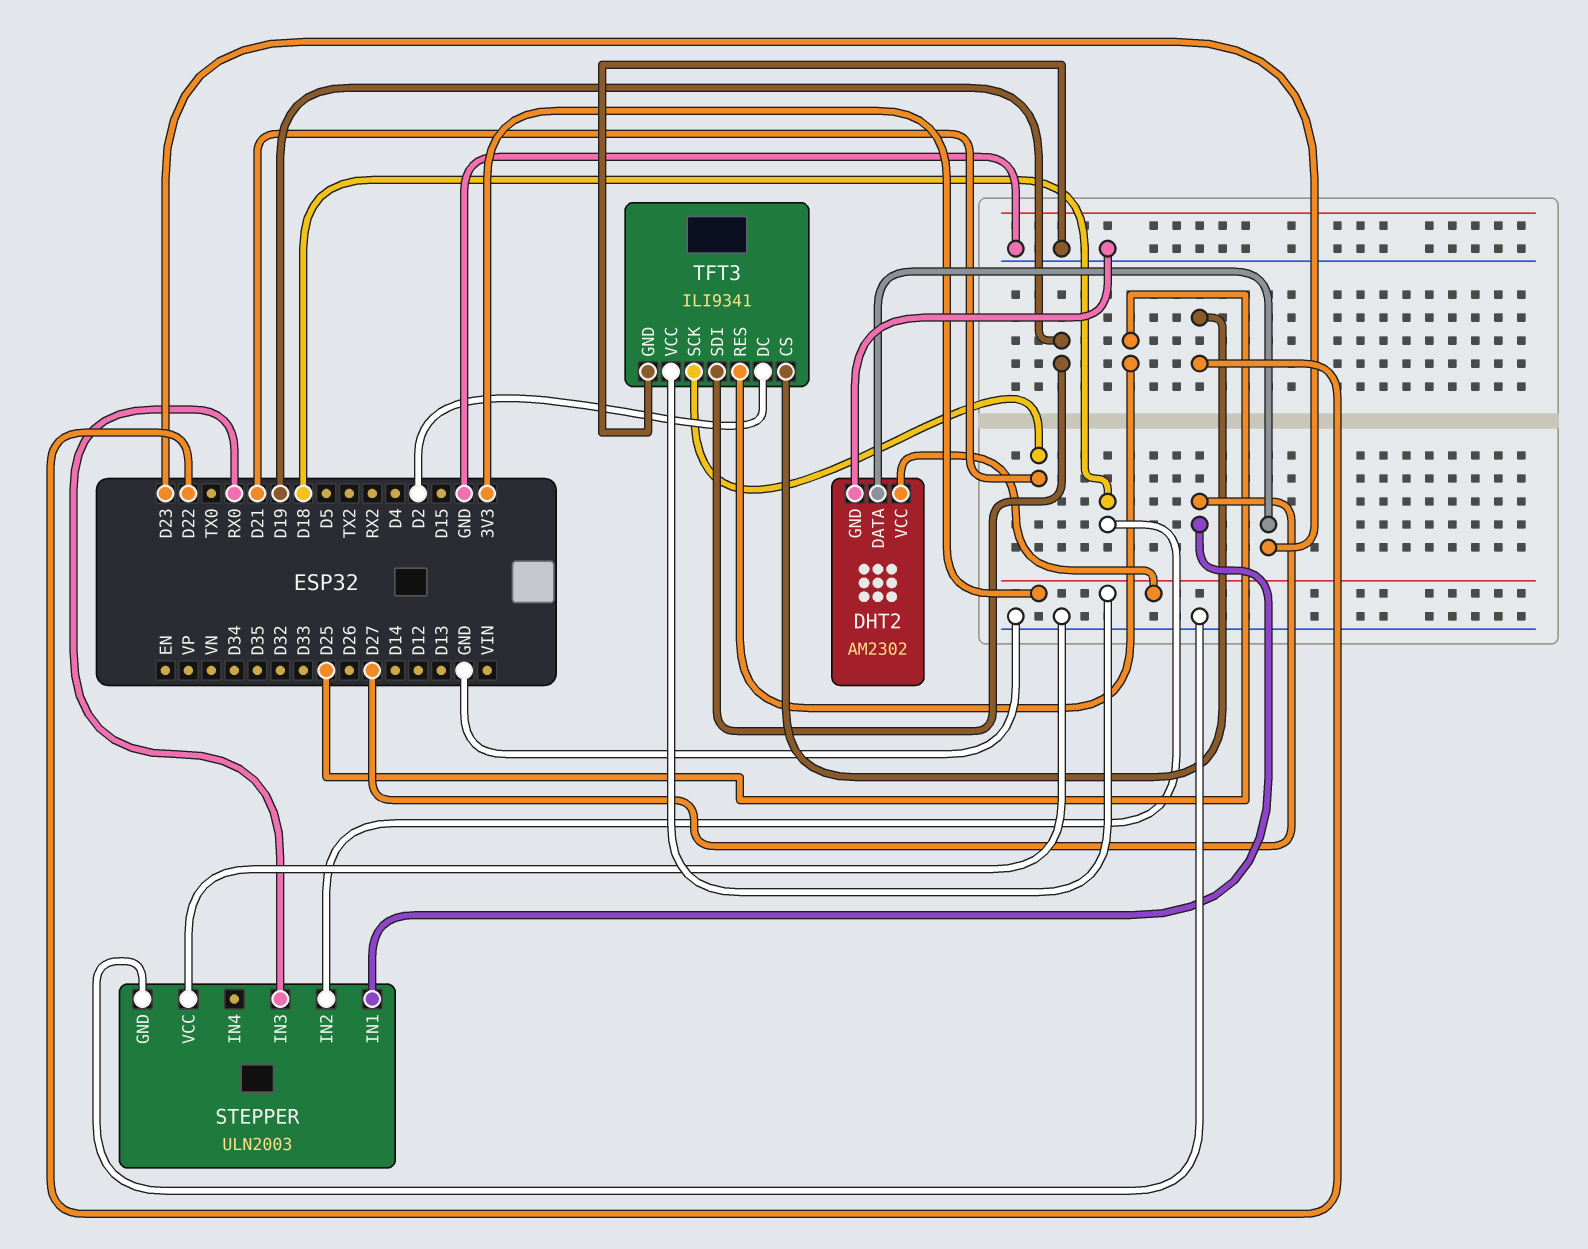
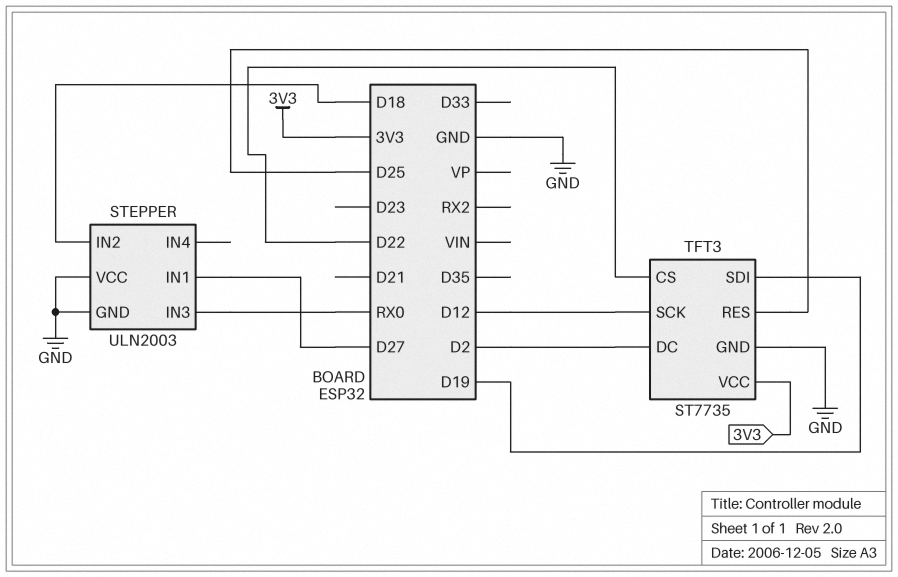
DHT2: AM2302 -> none
DHT2 pin DATA: D23 -> none
DHT2 pin GND: GND -> none
DHT2 pin VCC: 3V3 -> none
TFT3: ILI9341 -> ST7735
TFT3 pin SCK: D21 -> D12

